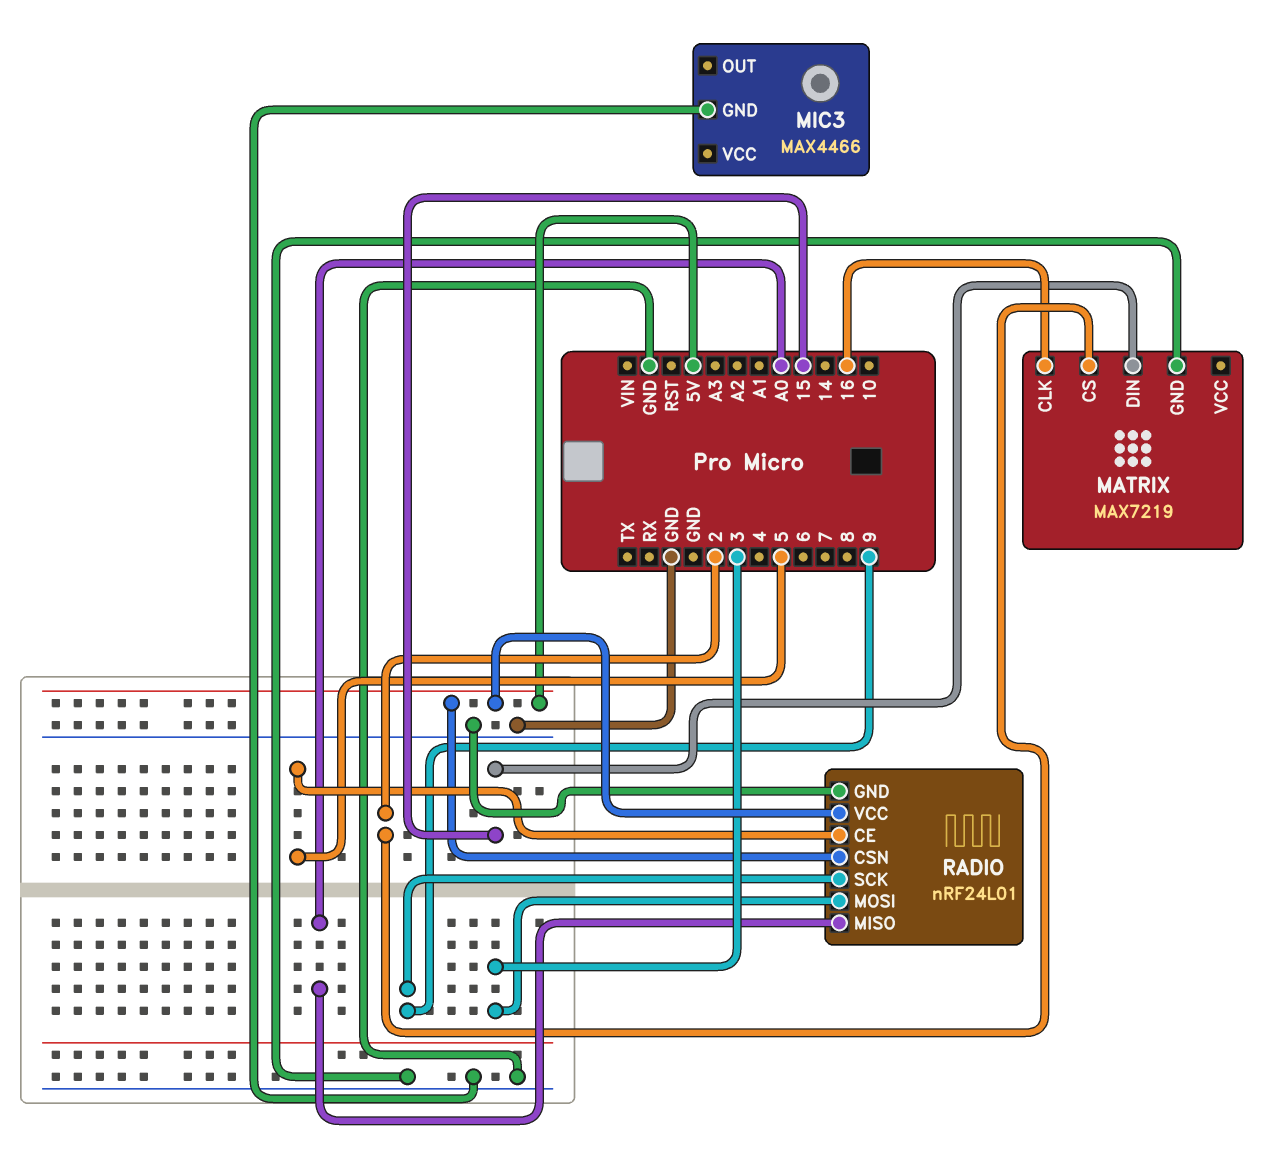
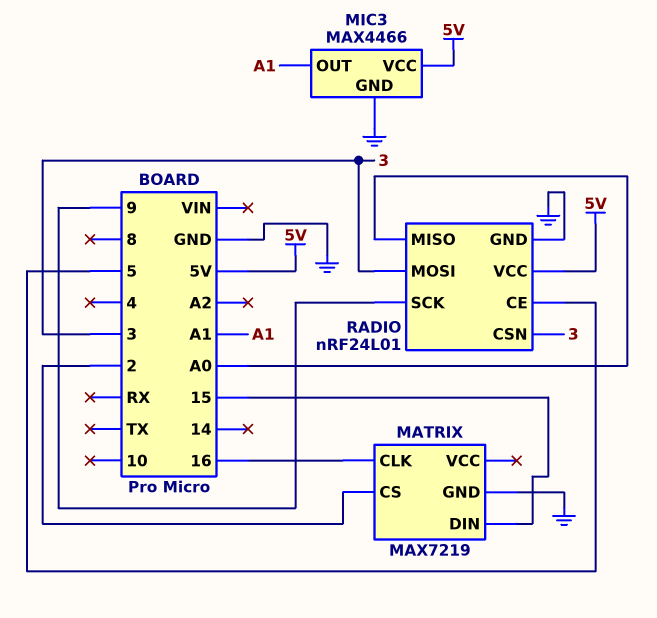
MIC3 pin OUT: none -> A1
MIC3 pin VCC: none -> 5V
RADIO pin CSN: 5V -> 3

